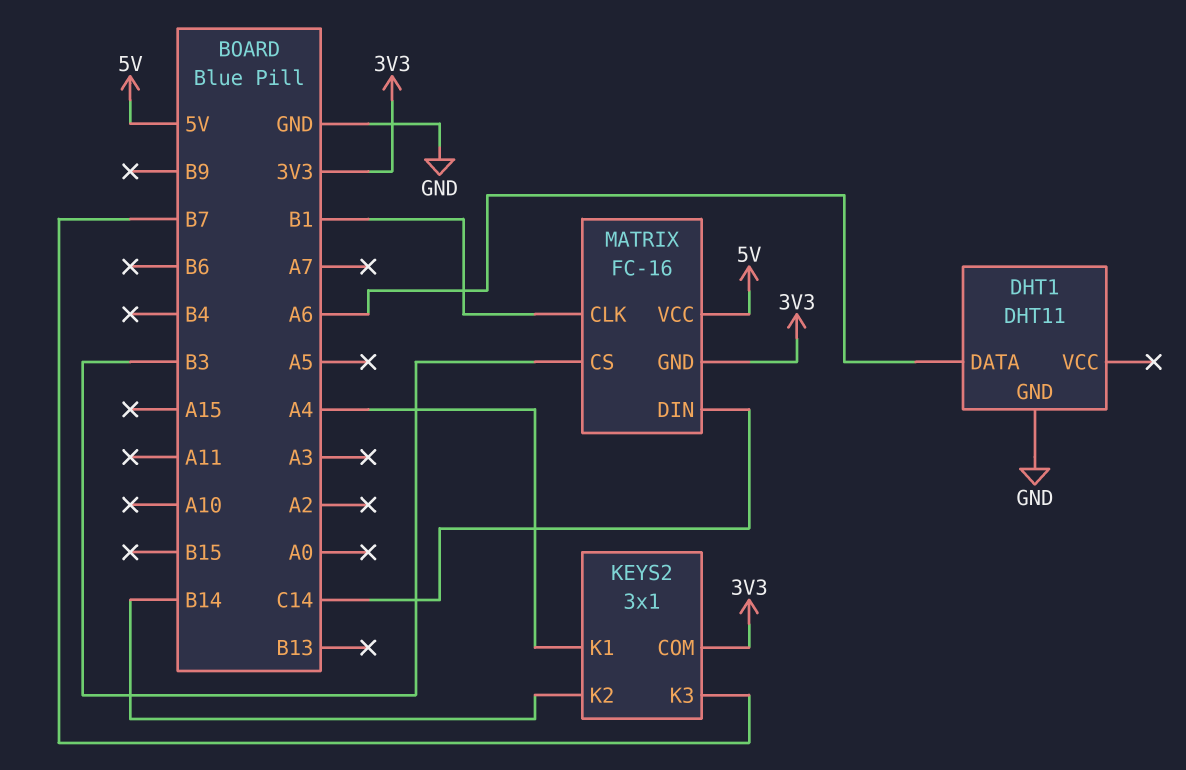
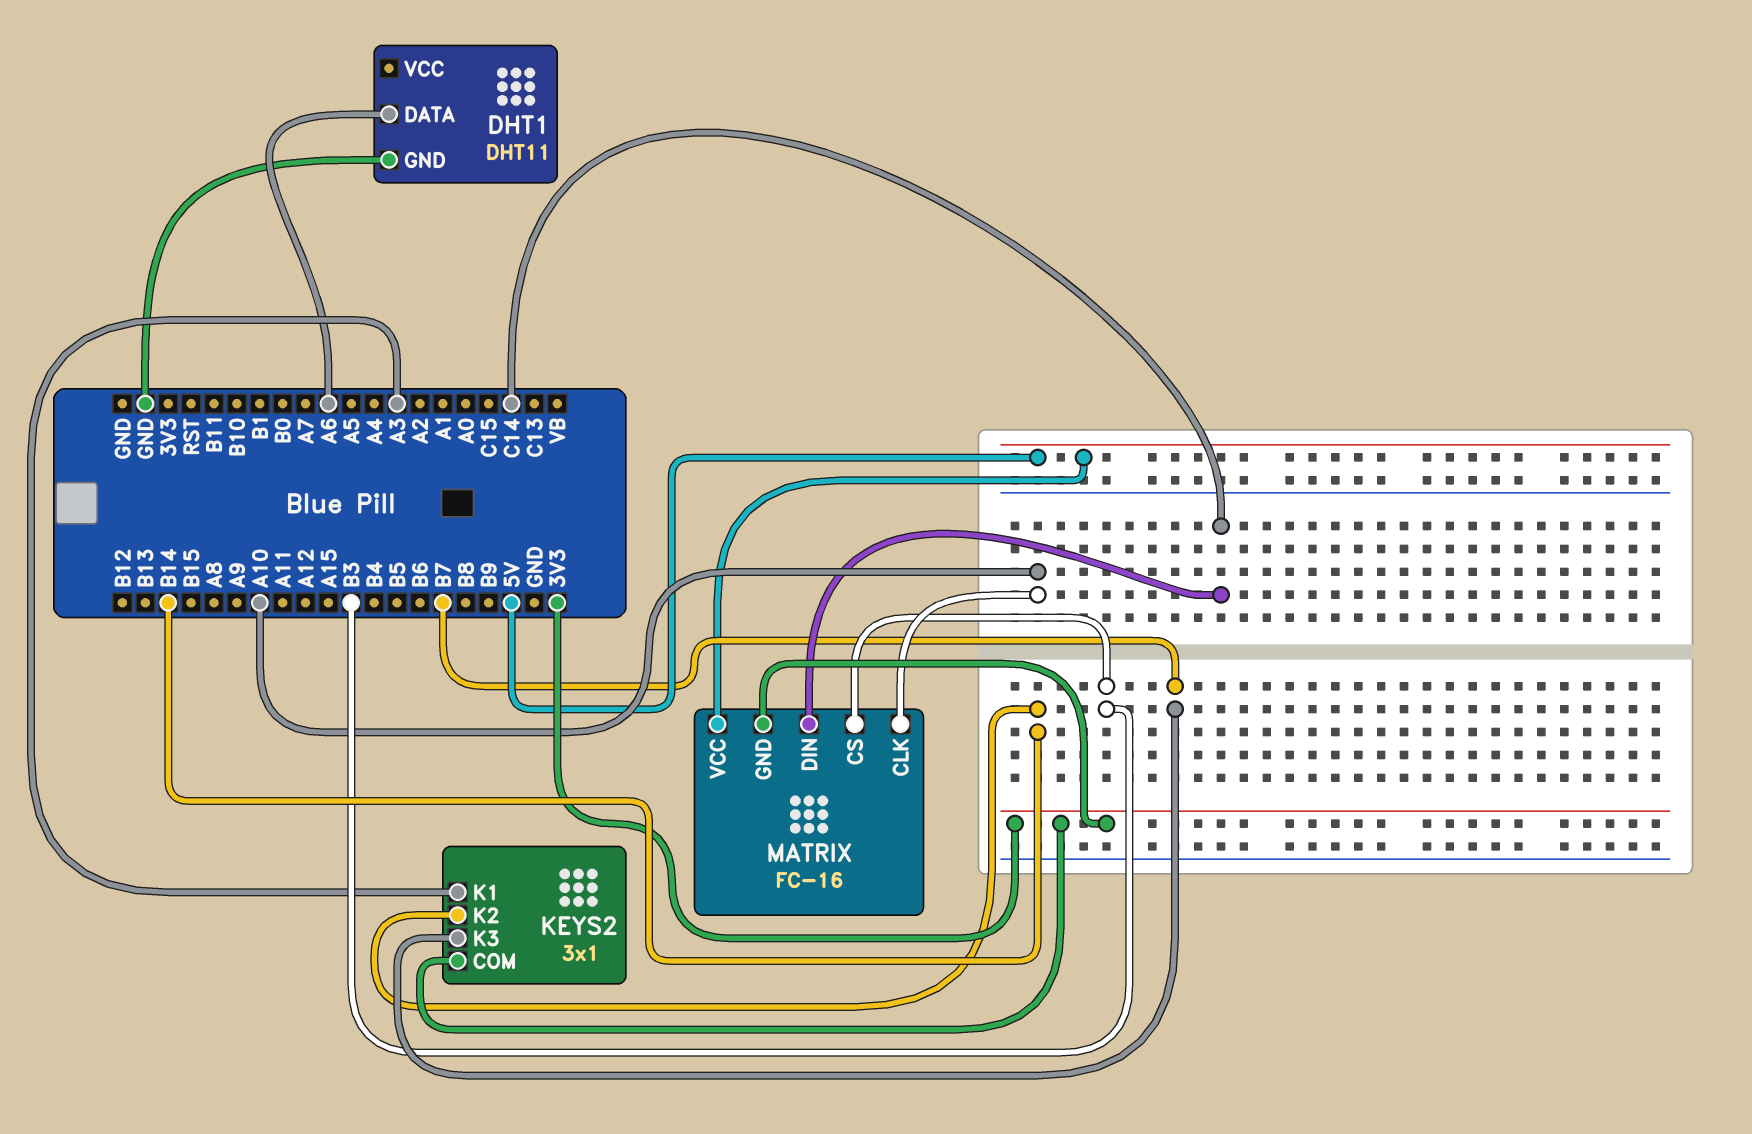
KEYS2 pin K1: A4 -> A3
MATRIX pin CLK: B1 -> A10

